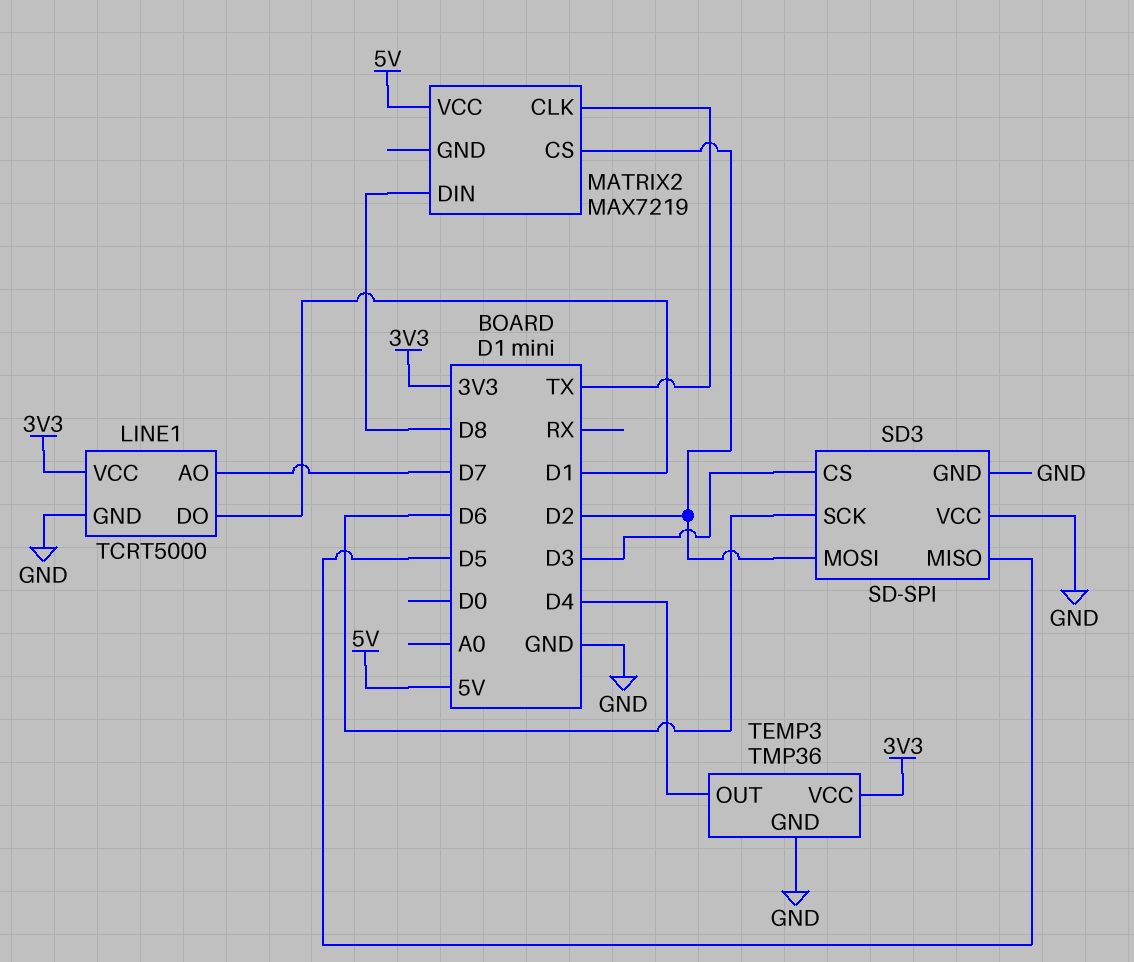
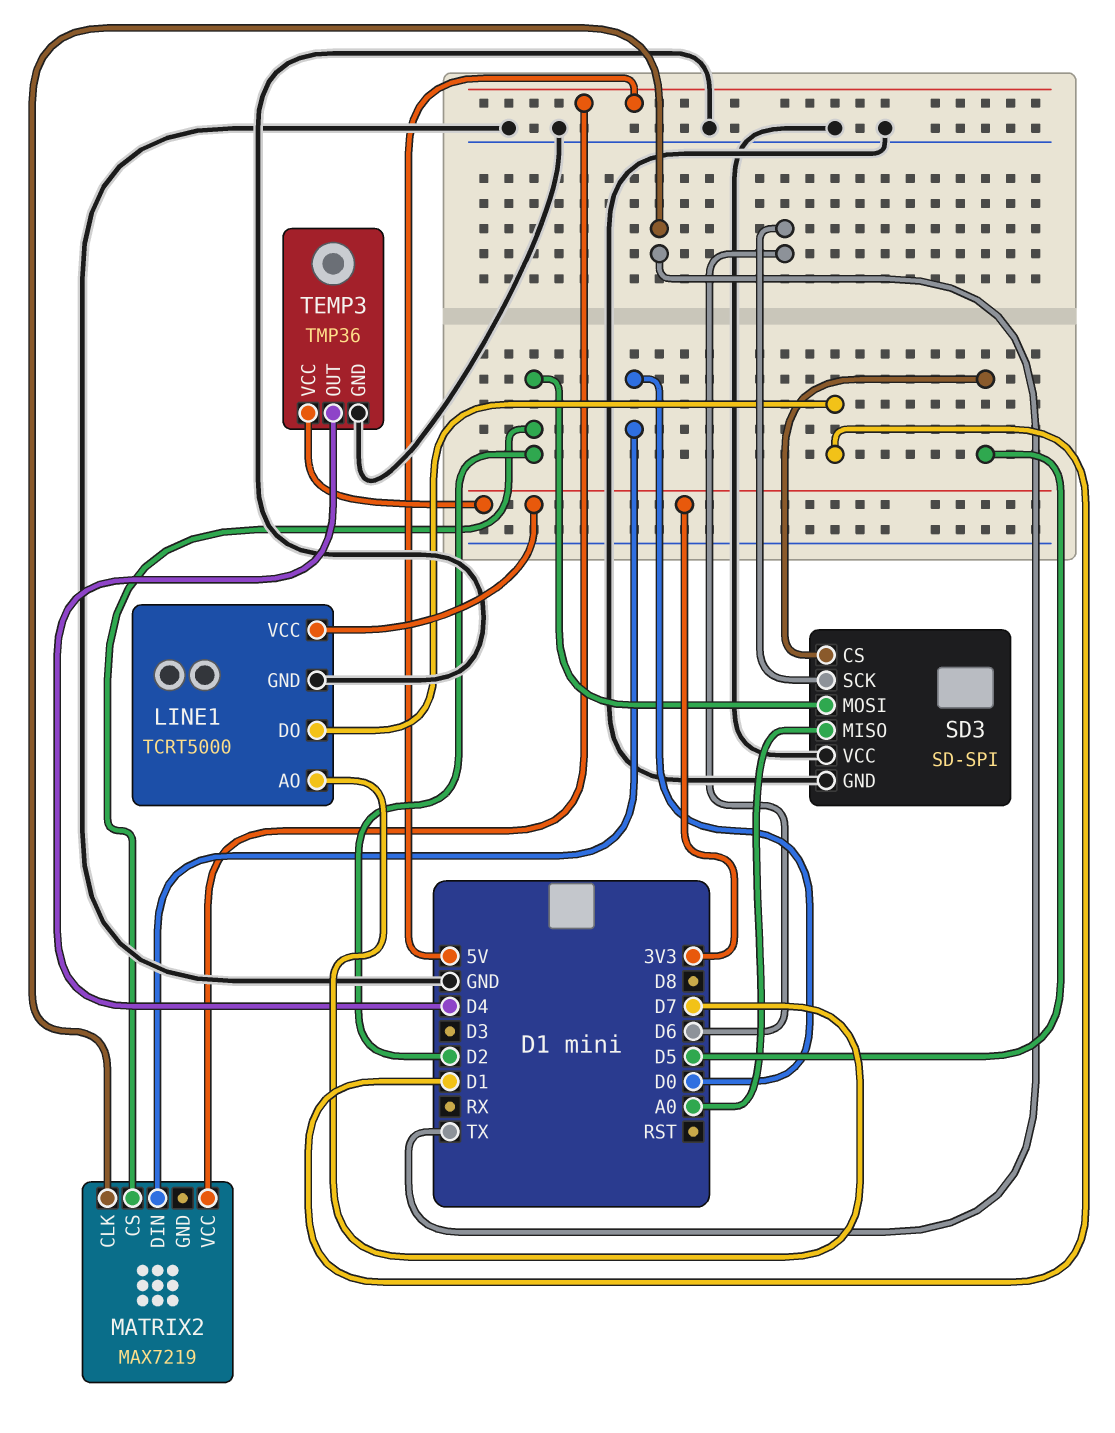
MATRIX2 pin DIN: D8 -> D0
SD3 pin CS: D3 -> D5
SD3 pin MISO: D5 -> A0

